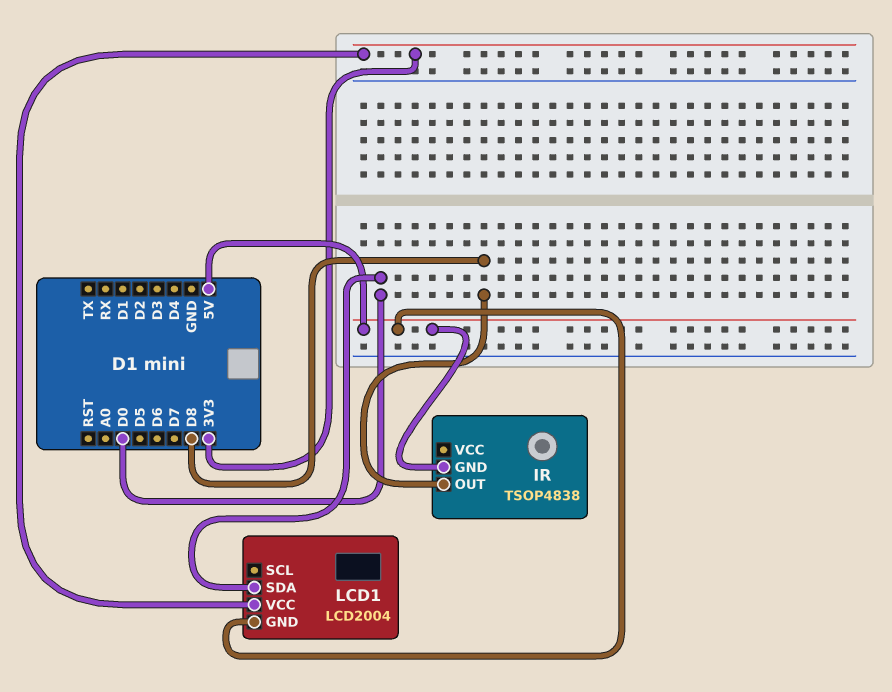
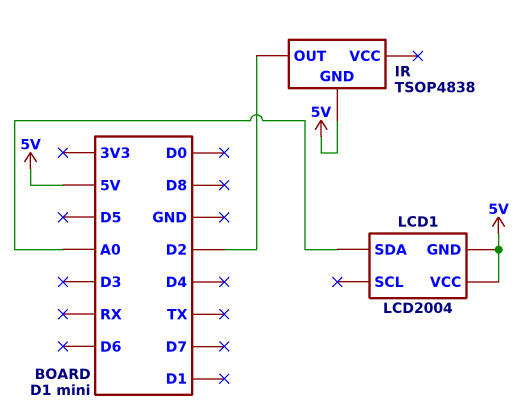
IR pin OUT: D8 -> D2
LCD1 pin SDA: D0 -> A0
LCD1 pin VCC: 3V3 -> 5V

